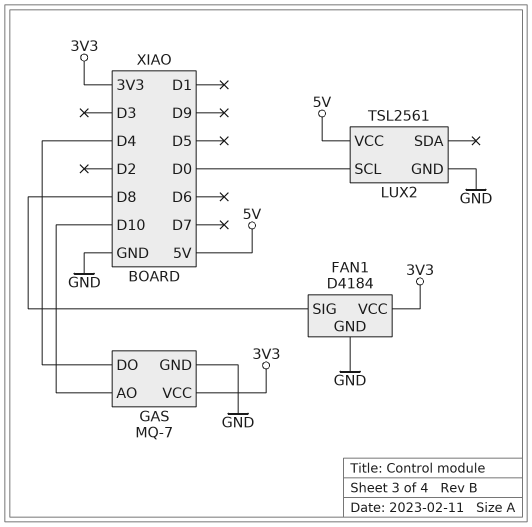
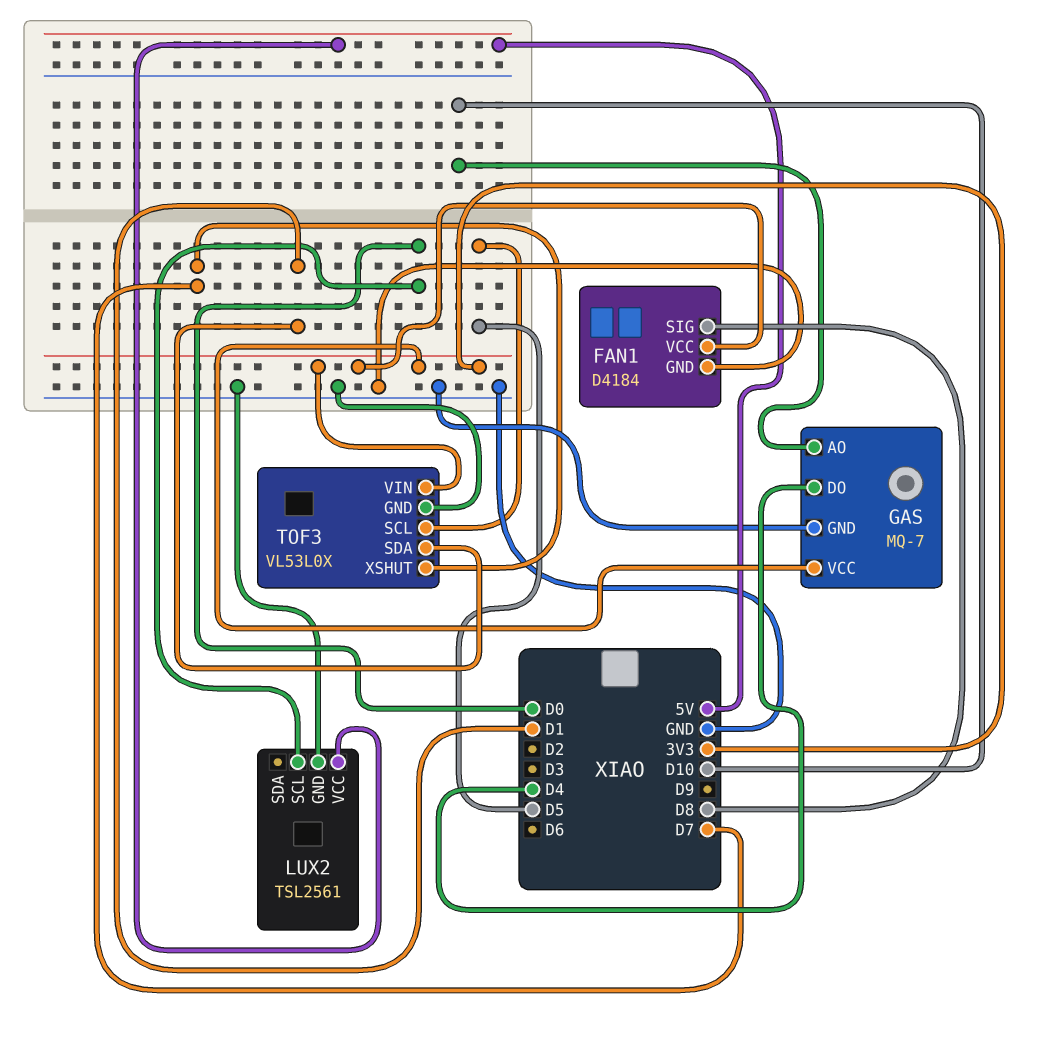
TOF3: none -> VL53L0X
TOF3 pin GND: none -> GND
TOF3 pin SCL: none -> D5
TOF3 pin SDA: none -> D1
TOF3 pin VIN: none -> 3V3
TOF3 pin XSHUT: none -> D7

